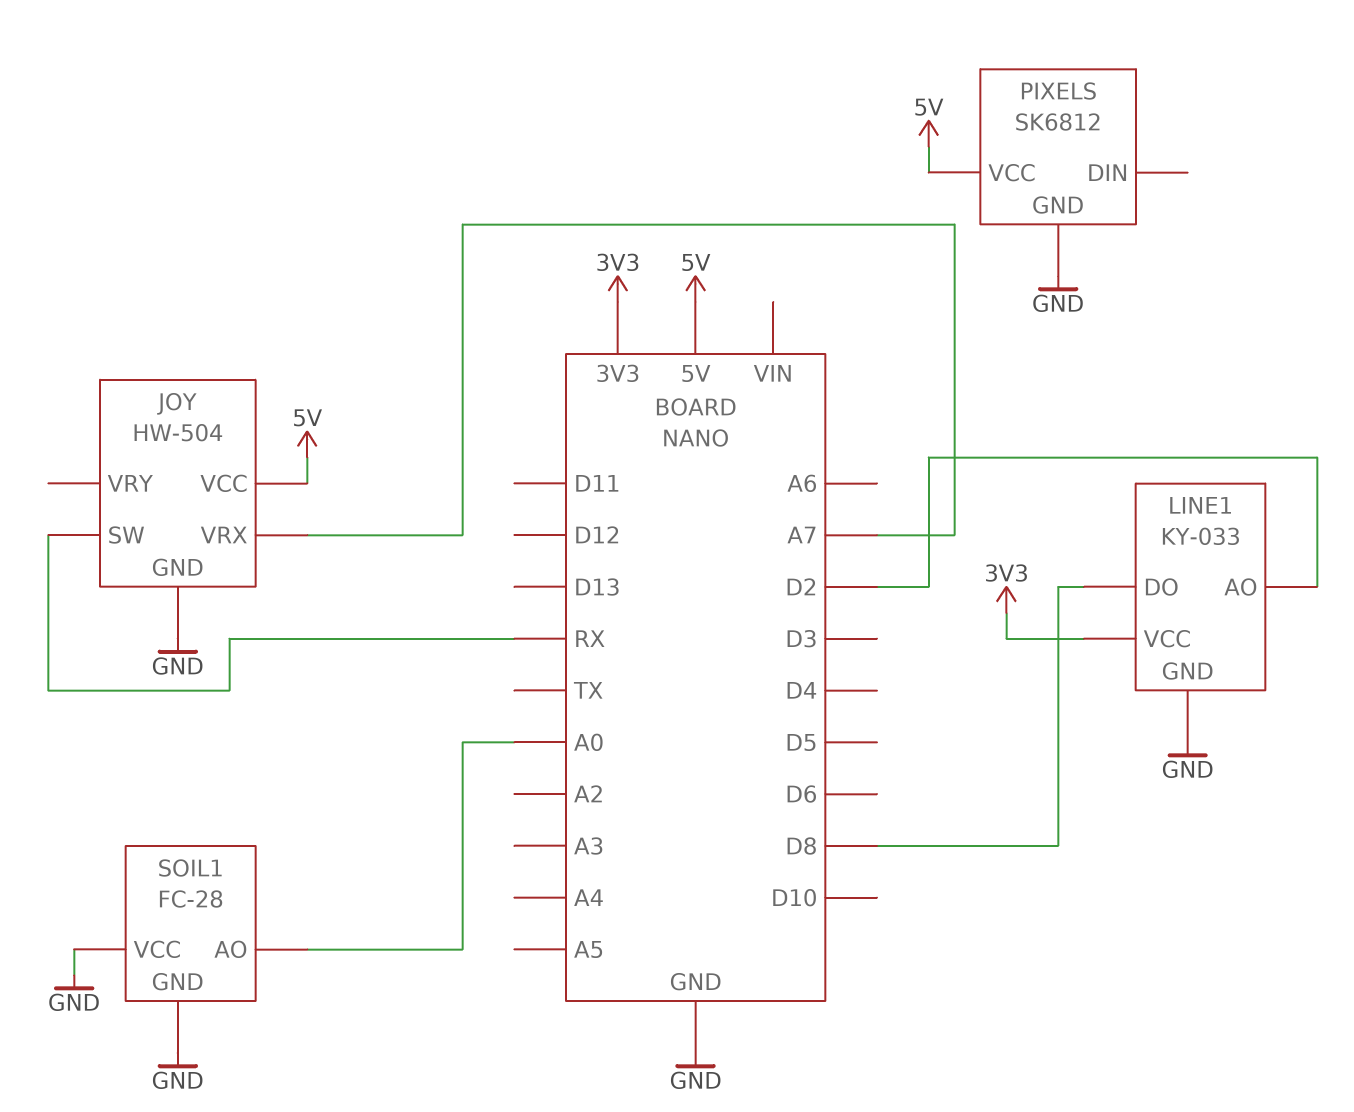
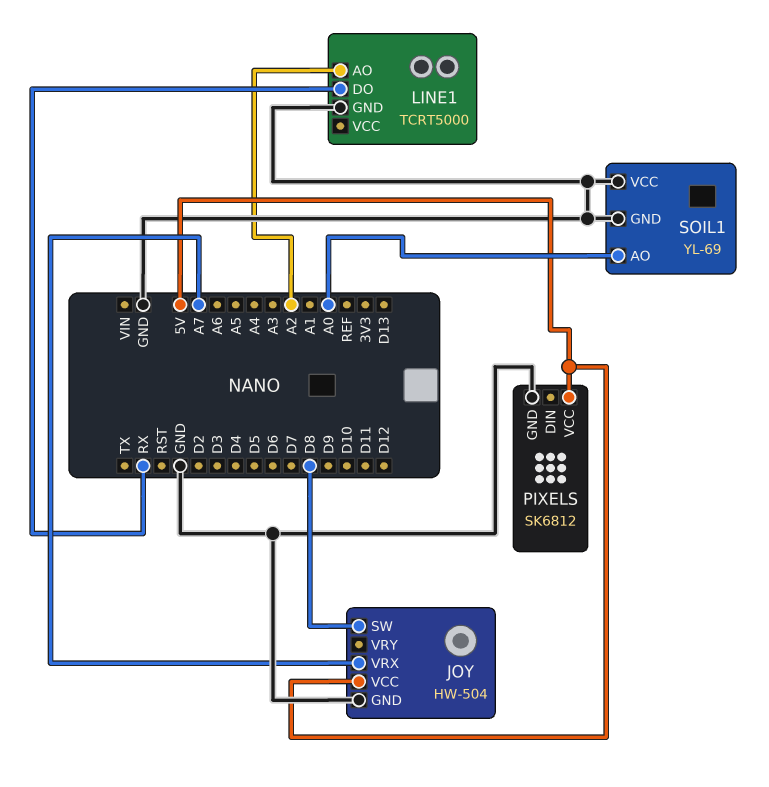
JOY pin SW: RX -> D8
LINE1: KY-033 -> TCRT5000
LINE1 pin AO: D2 -> A2
LINE1 pin DO: D8 -> RX
LINE1 pin VCC: 3V3 -> none
SOIL1: FC-28 -> YL-69

